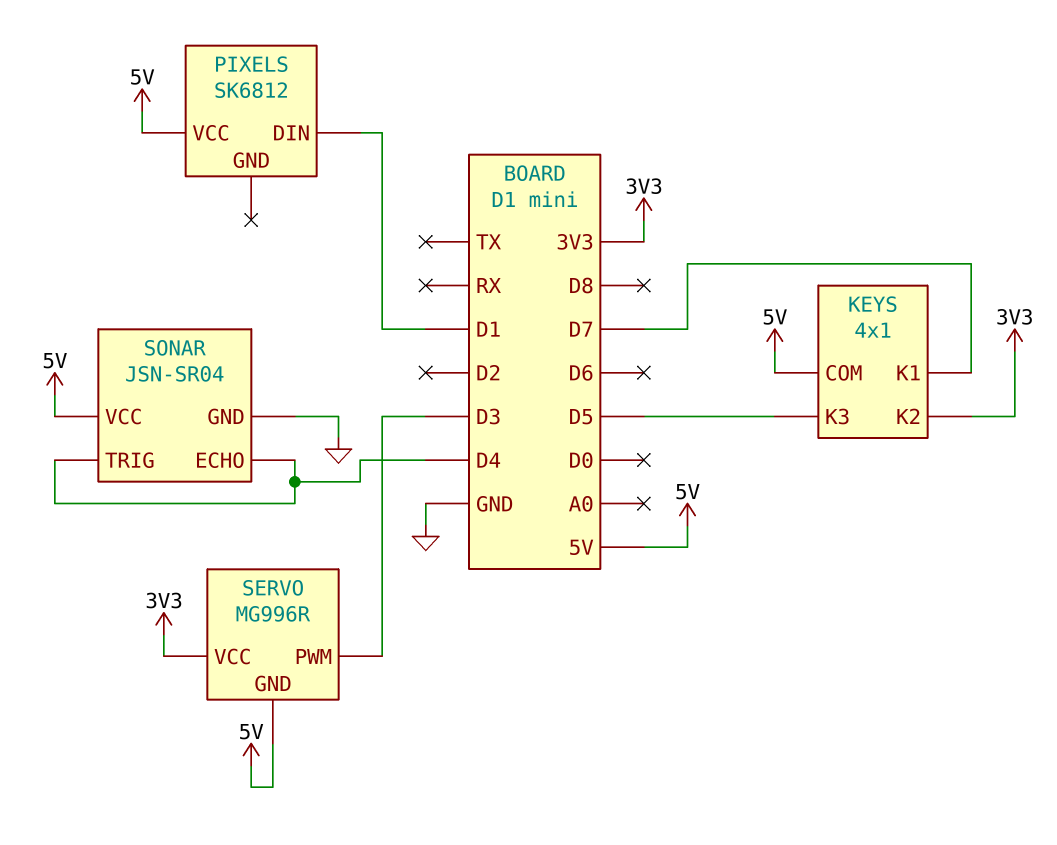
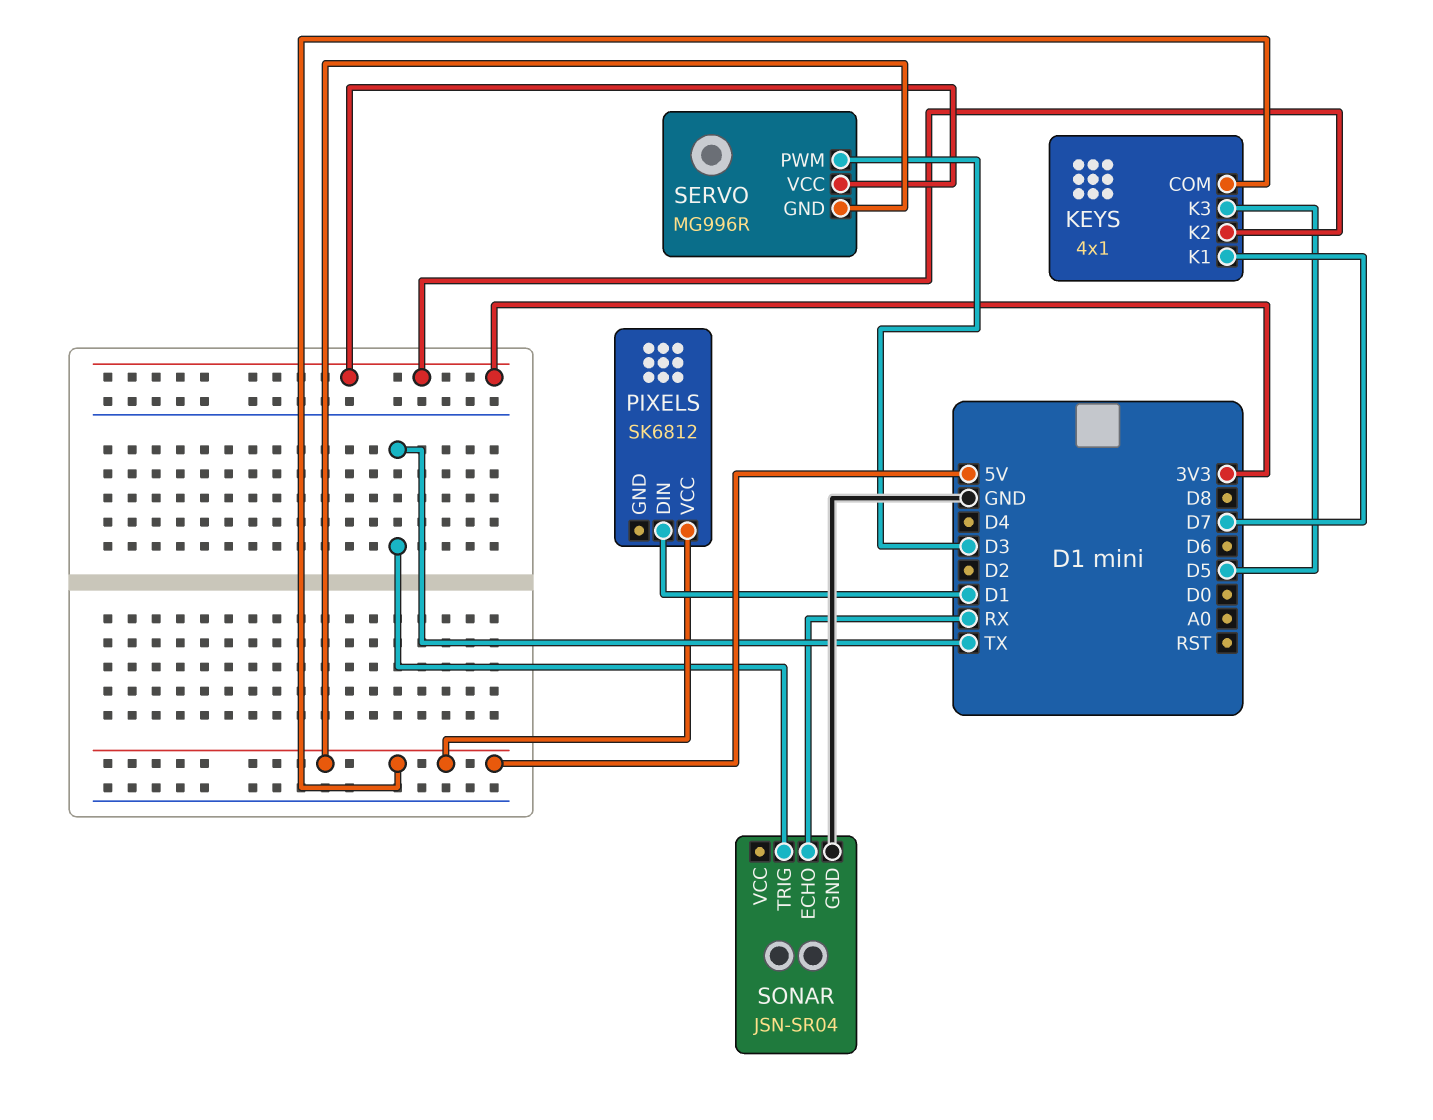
SONAR pin ECHO: D4 -> RX
SONAR pin TRIG: D4 -> TX
SONAR pin VCC: 5V -> none

